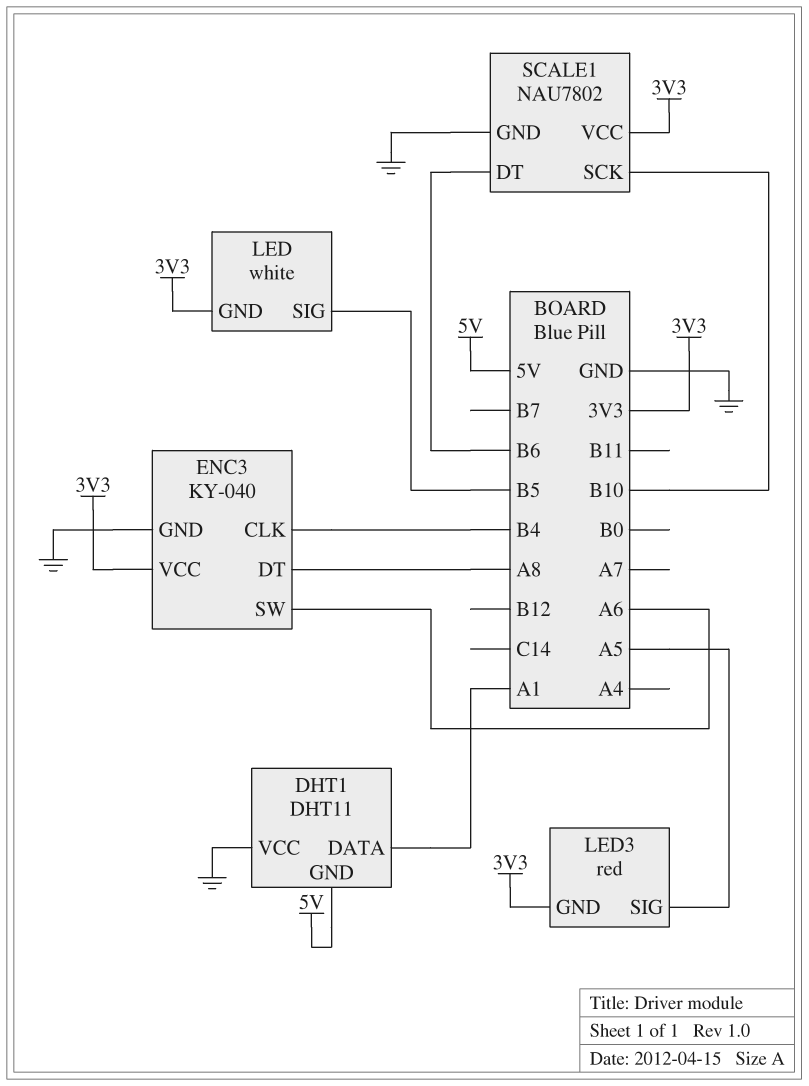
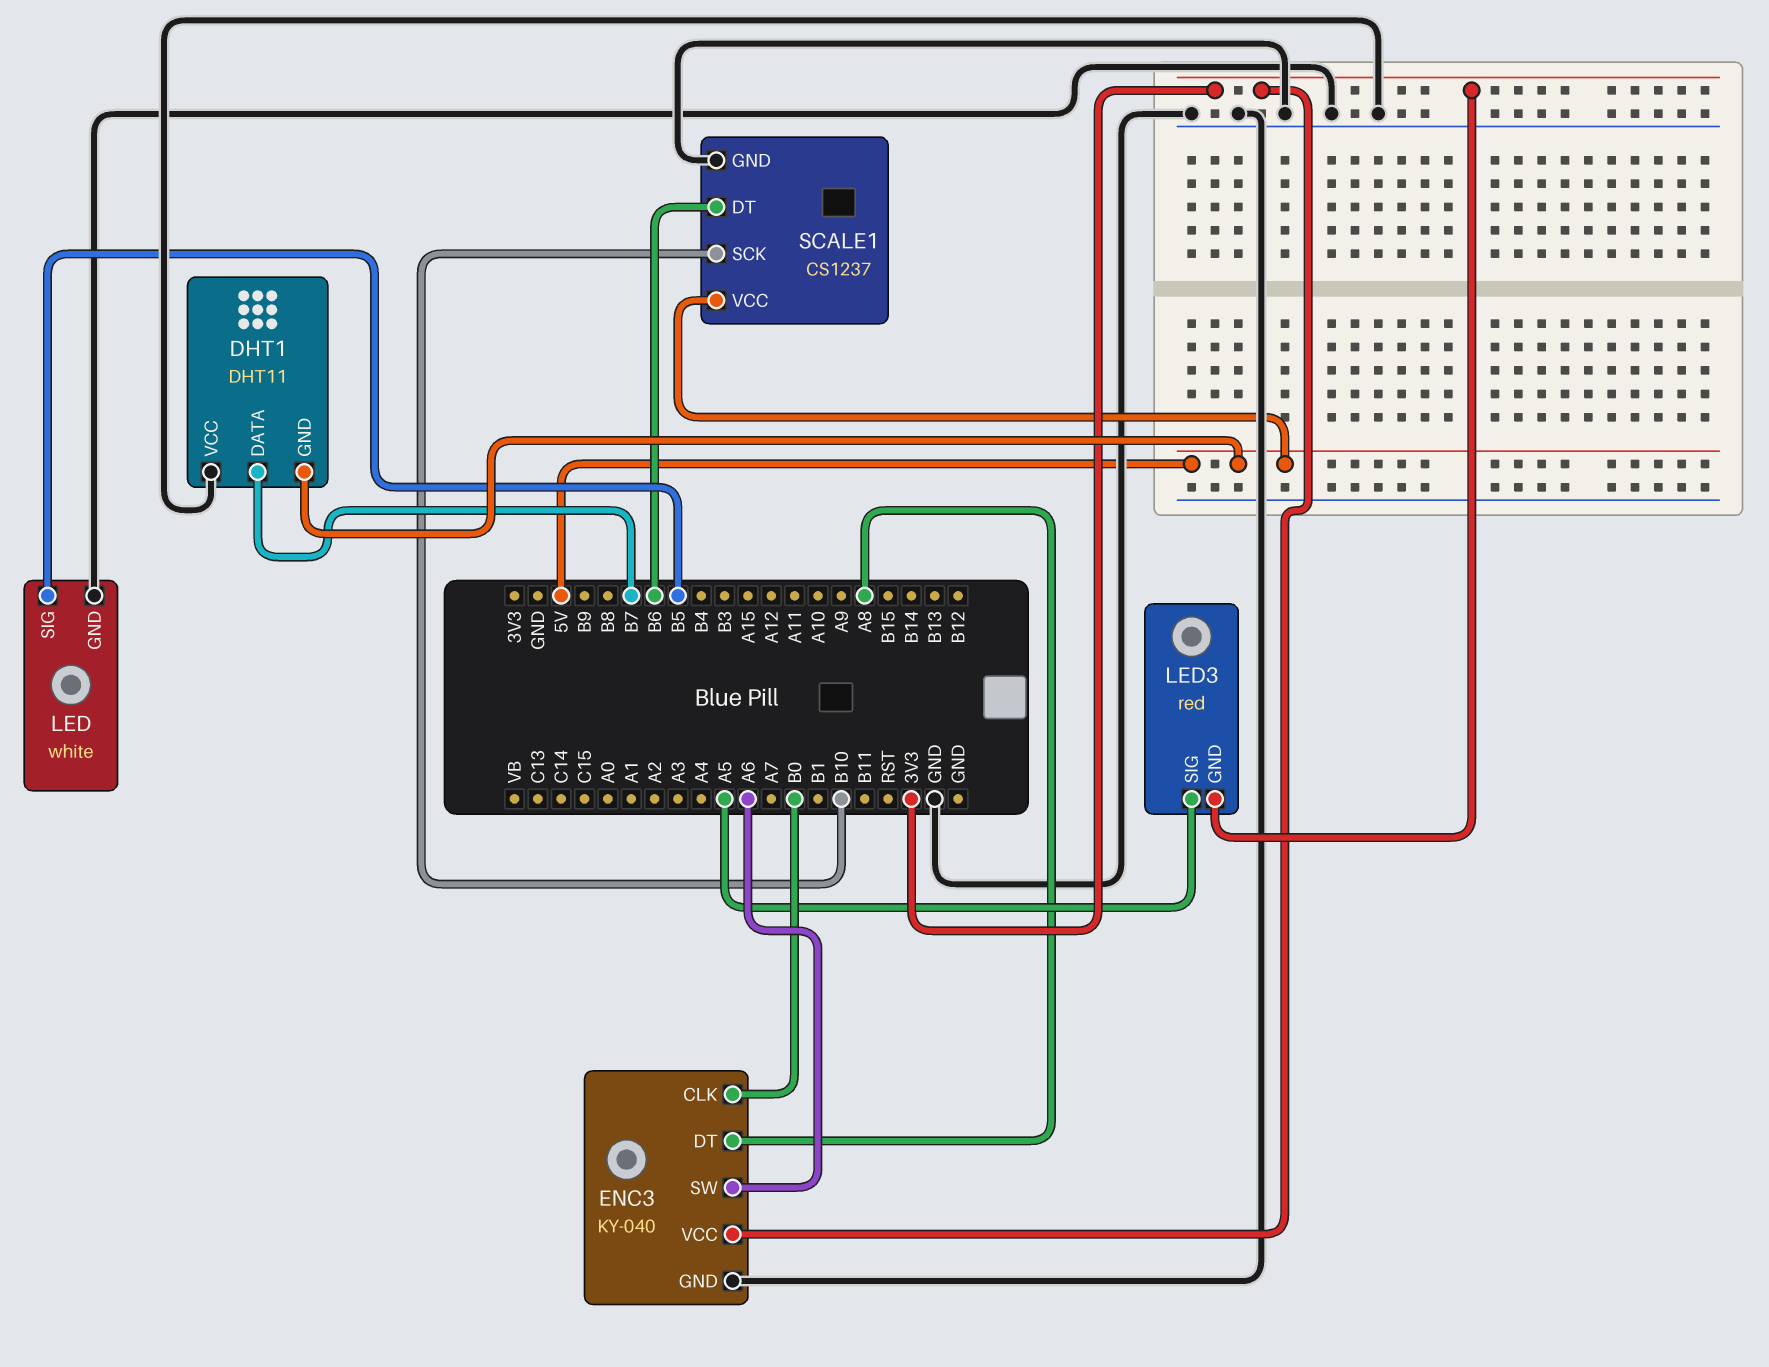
DHT1 pin DATA: A1 -> B7
ENC3 pin CLK: B4 -> B0
LED pin GND: 3V3 -> GND
SCALE1: NAU7802 -> CS1237
SCALE1 pin VCC: 3V3 -> 5V

